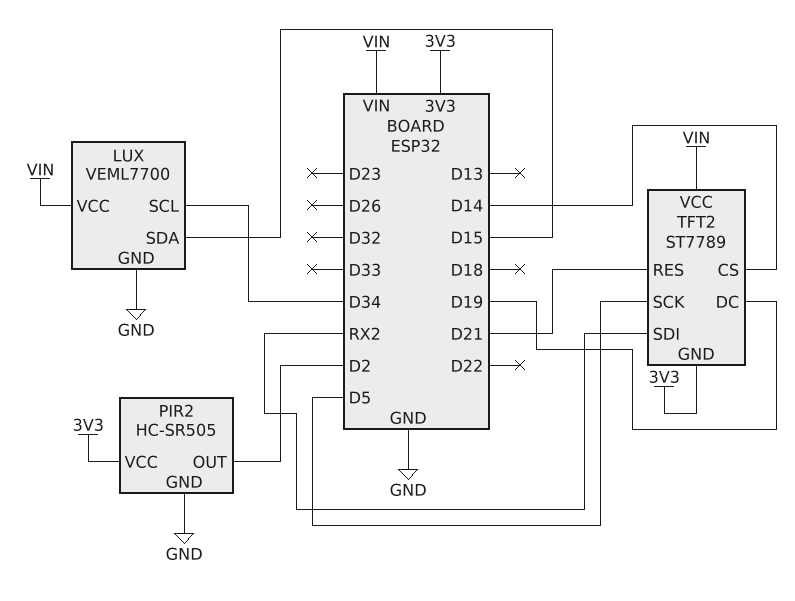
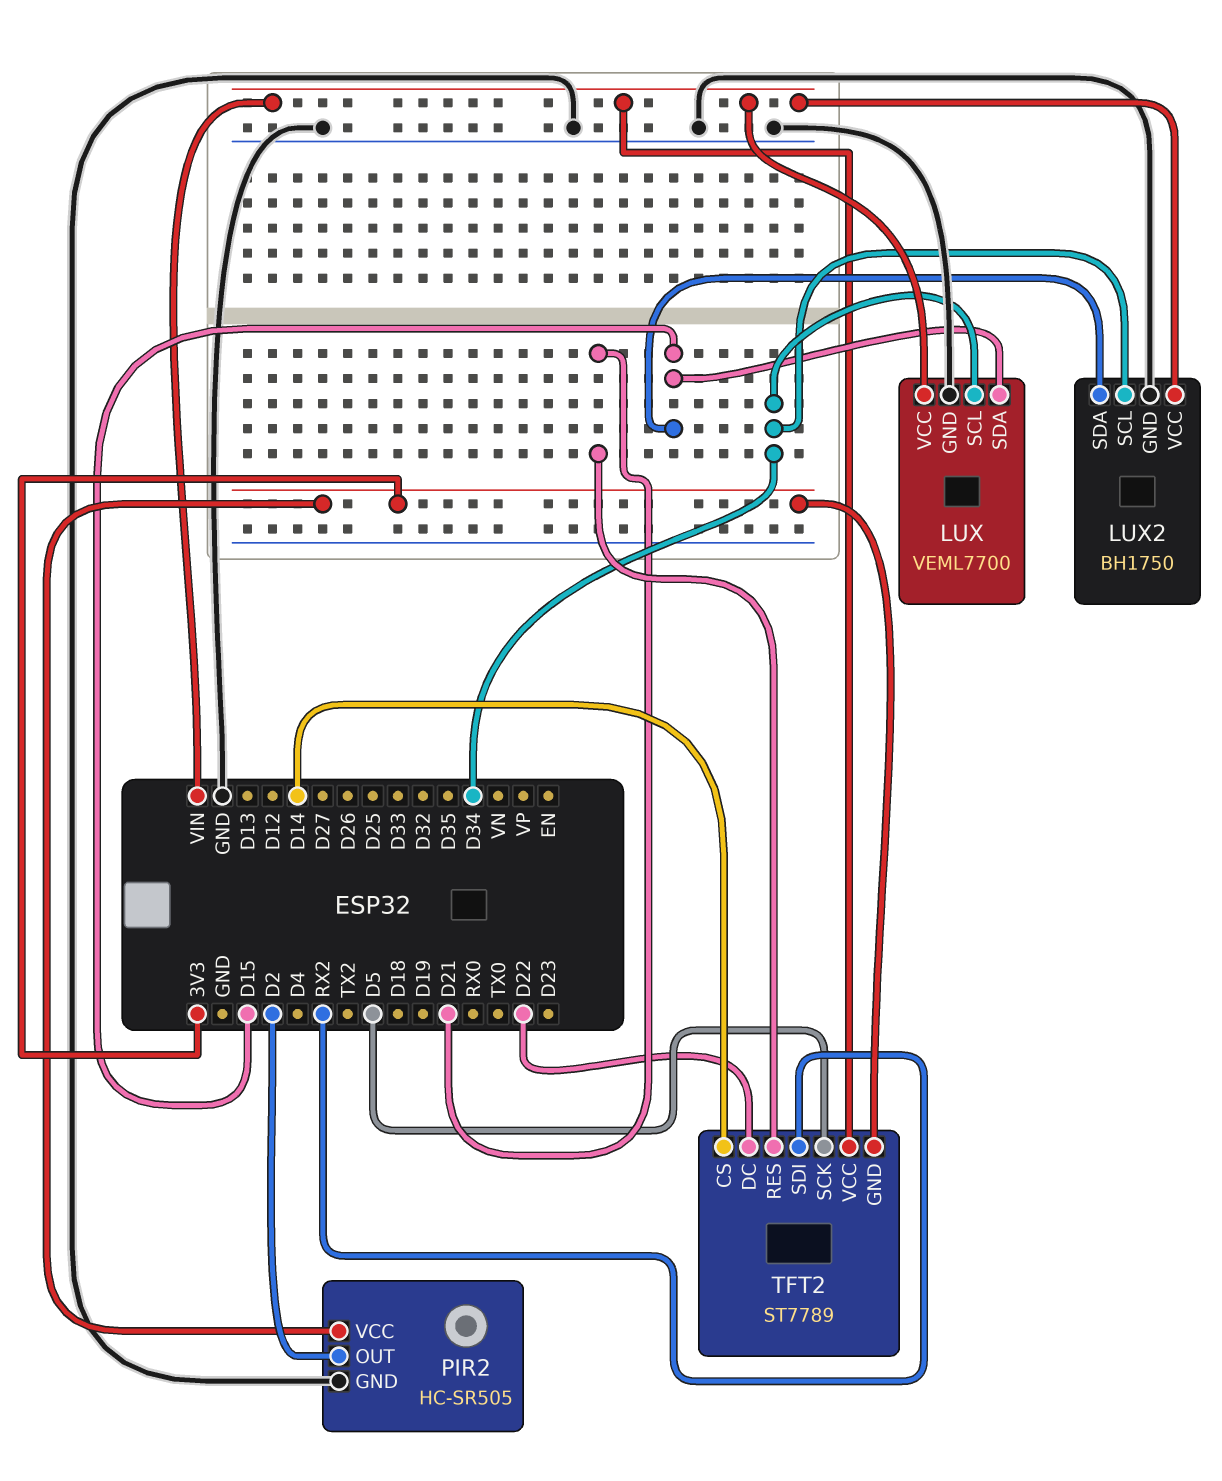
LUX2: none -> BH1750
LUX2 pin GND: none -> GND
LUX2 pin SCL: none -> D34
LUX2 pin SDA: none -> D15
LUX2 pin VCC: none -> VIN
TFT2 pin DC: D19 -> D22

